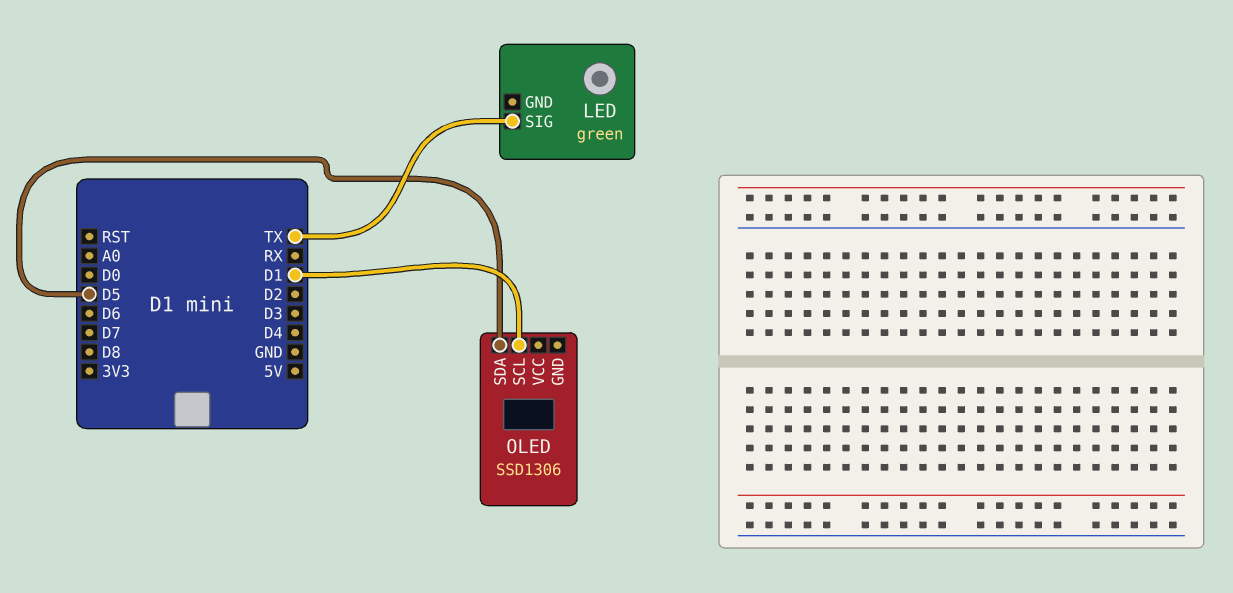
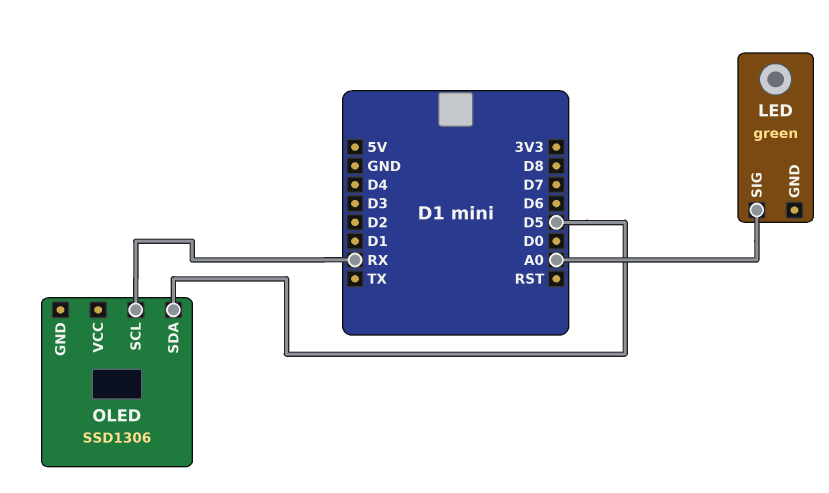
LED pin SIG: TX -> A0
OLED pin SCL: D1 -> RX

